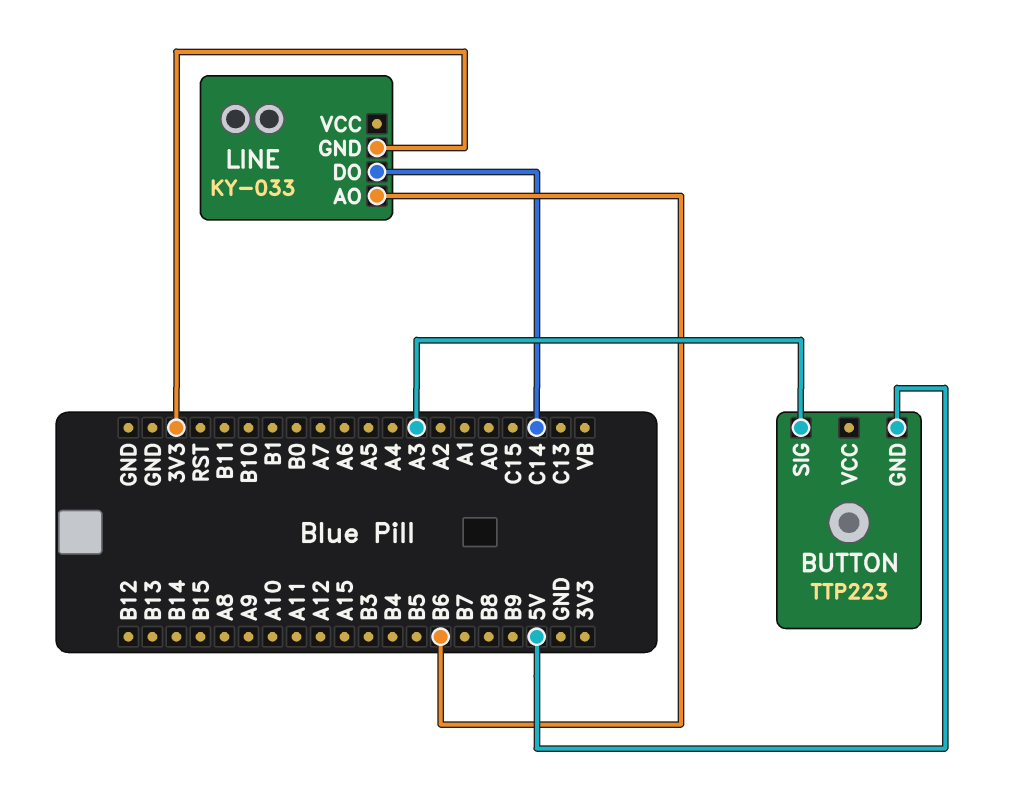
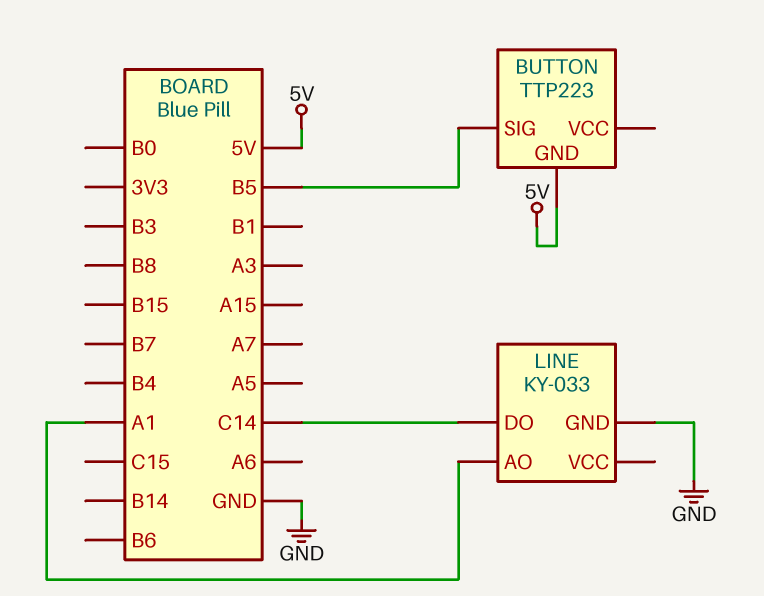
BUTTON pin SIG: A3 -> B5
LINE pin AO: B6 -> A1
LINE pin GND: 3V3 -> GND

